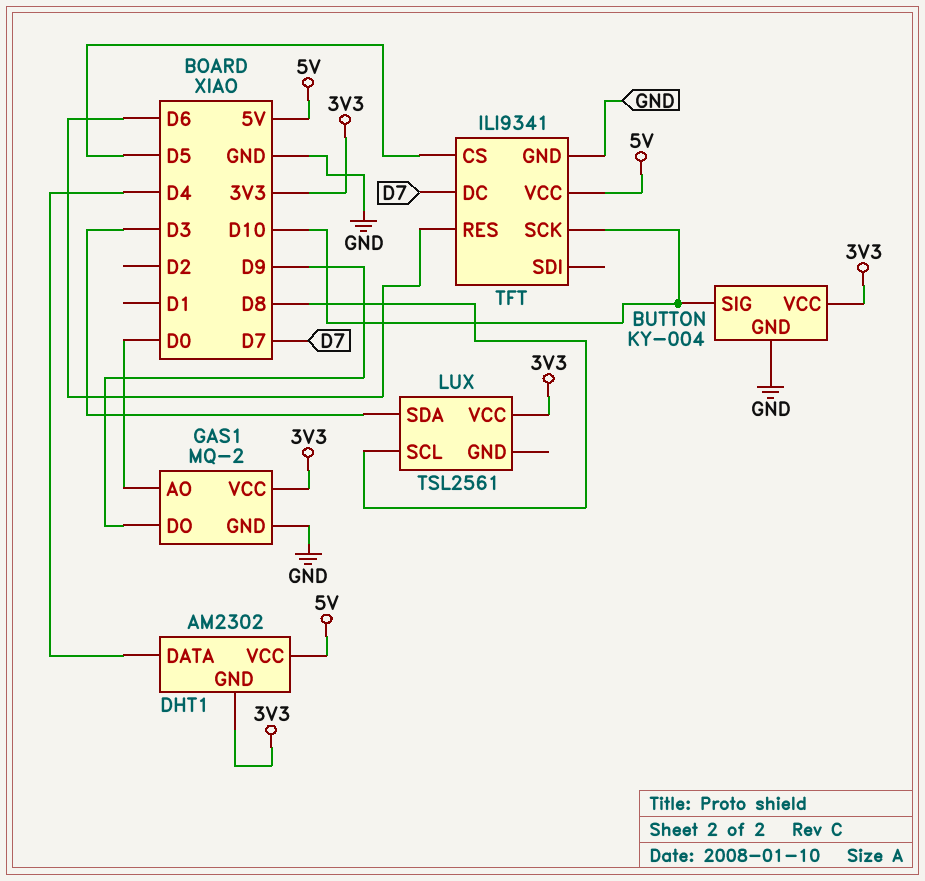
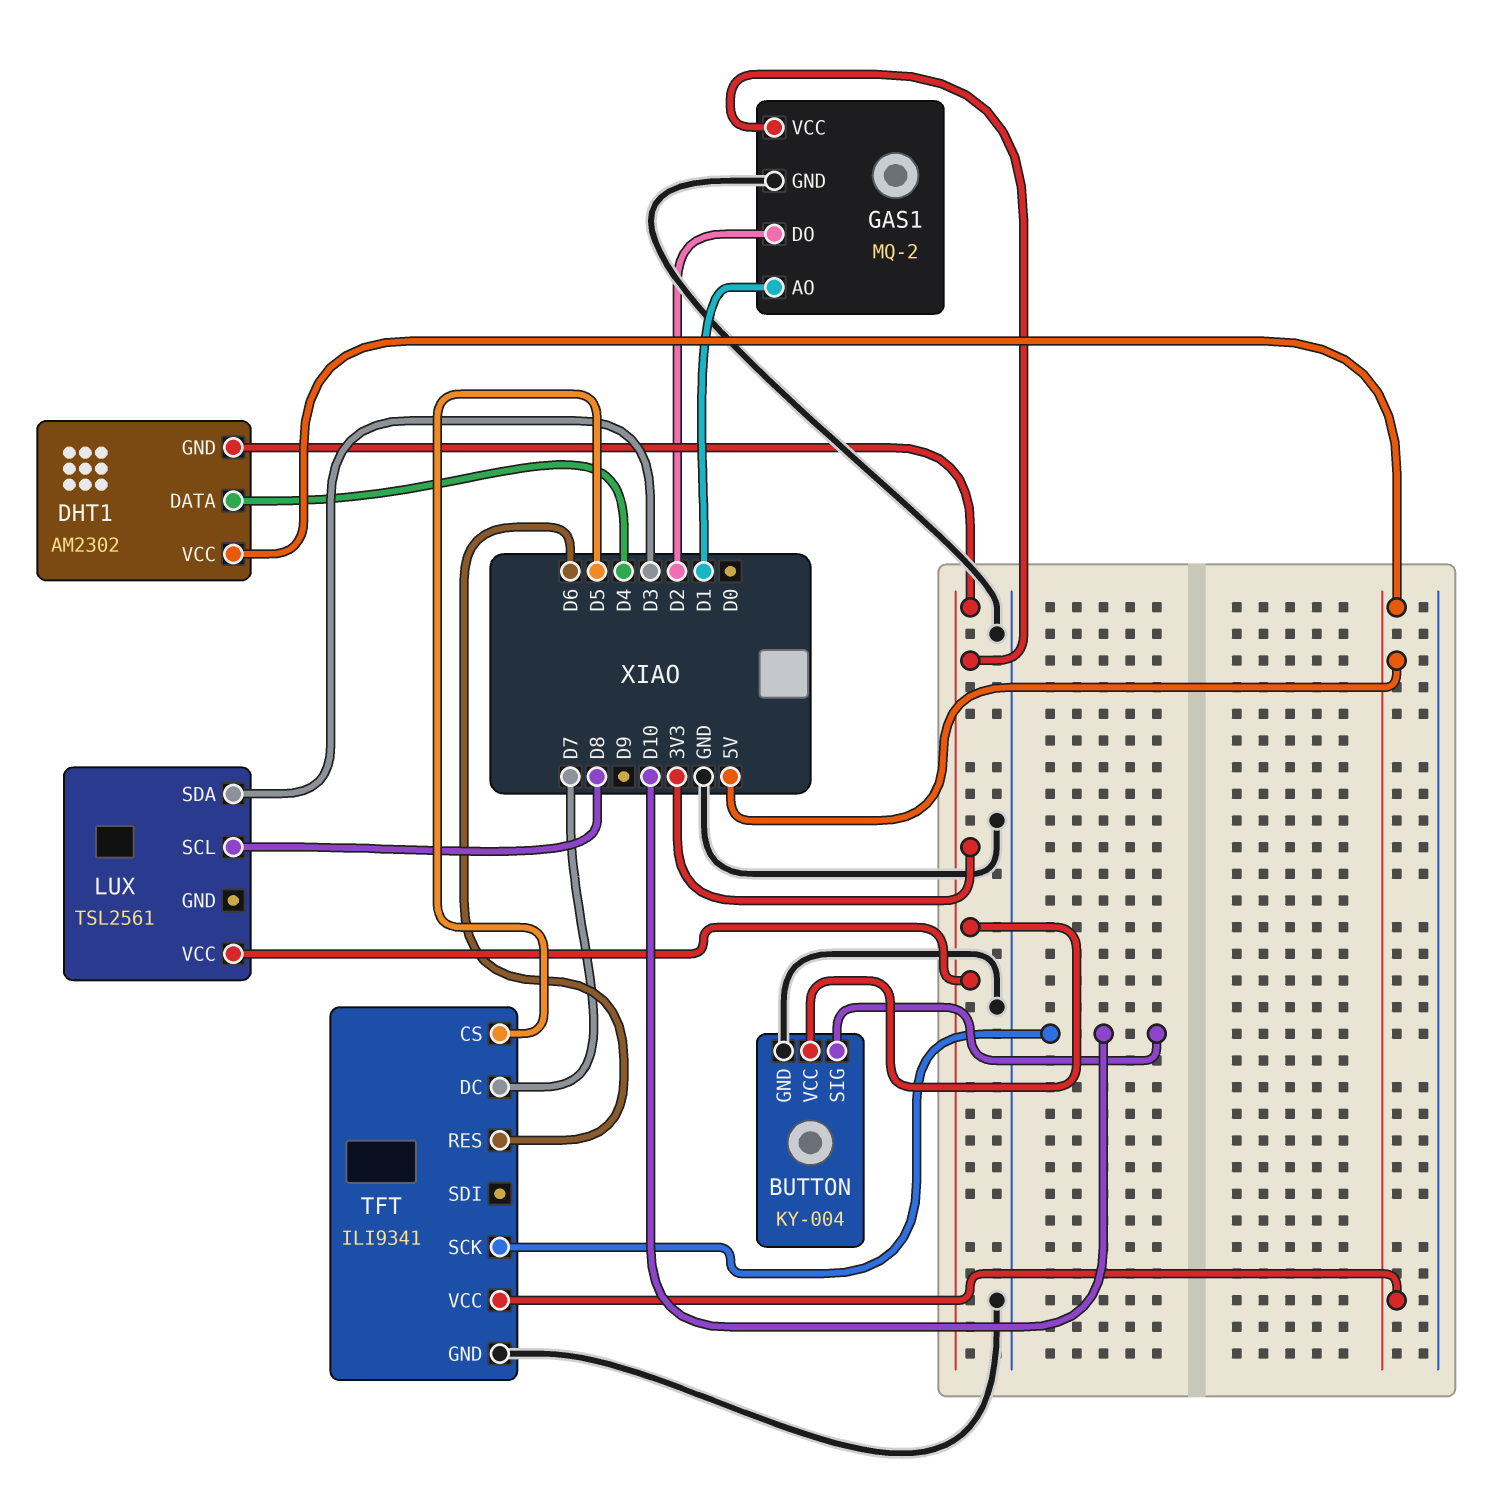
GAS1 pin AO: D0 -> D1
GAS1 pin DO: D9 -> D2

